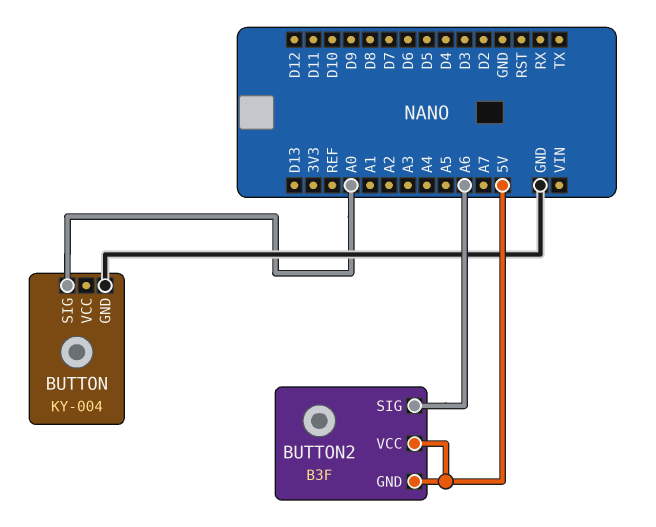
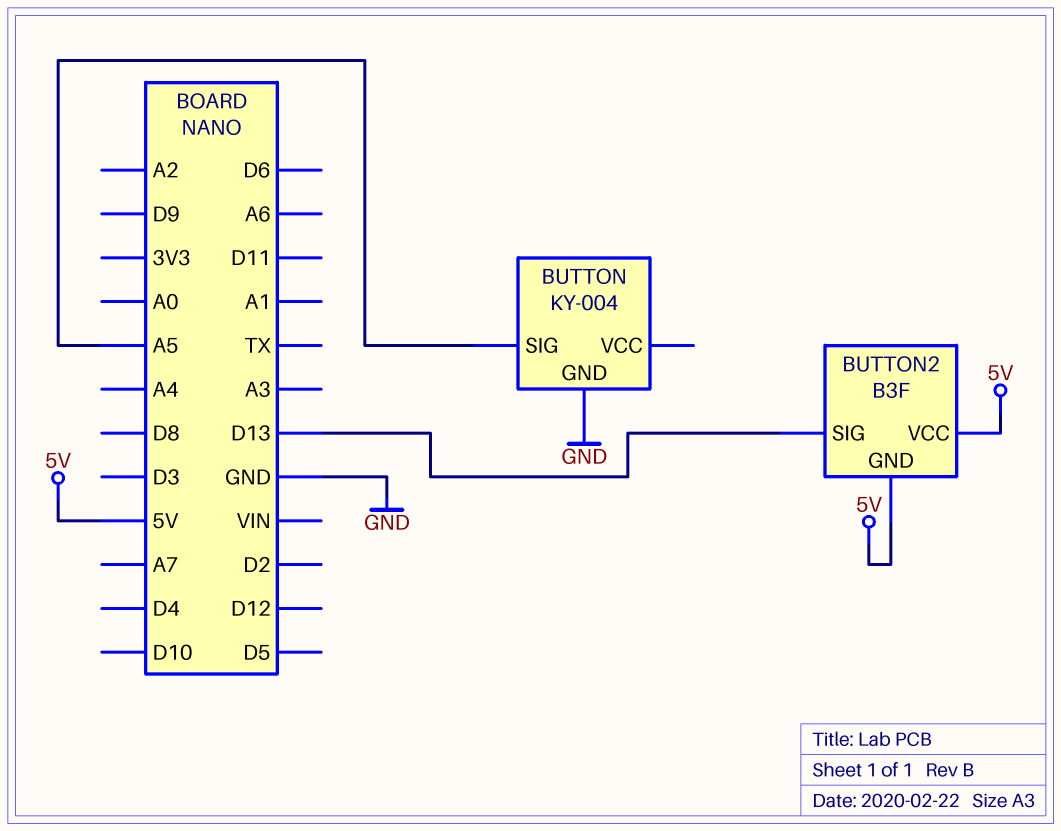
BUTTON pin SIG: A0 -> A5
BUTTON2 pin SIG: A6 -> D13

